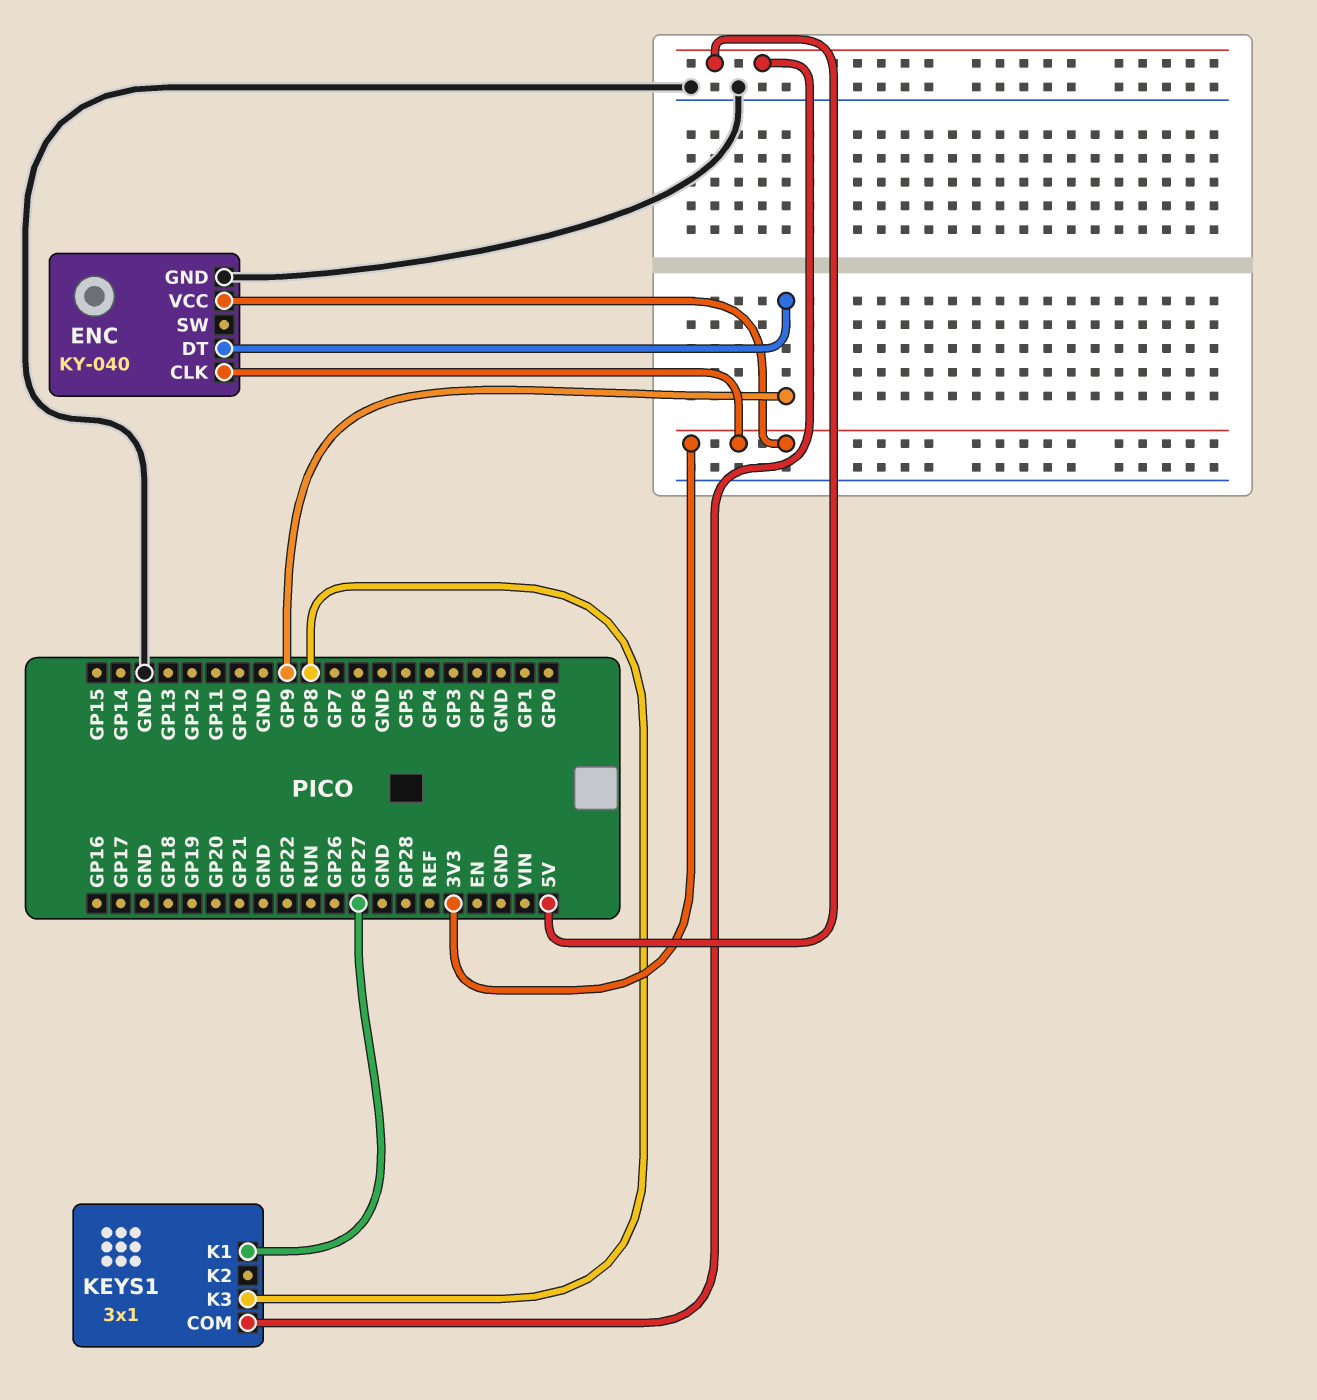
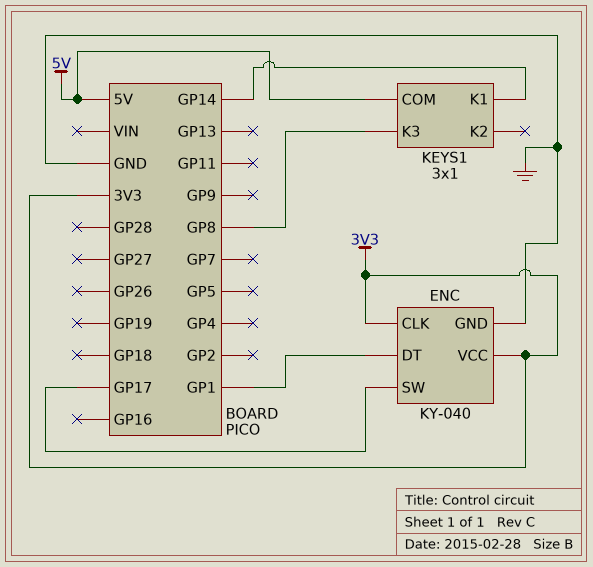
ENC pin DT: GP9 -> GP1
ENC pin SW: none -> GP17
KEYS1 pin K1: GP27 -> GP14

